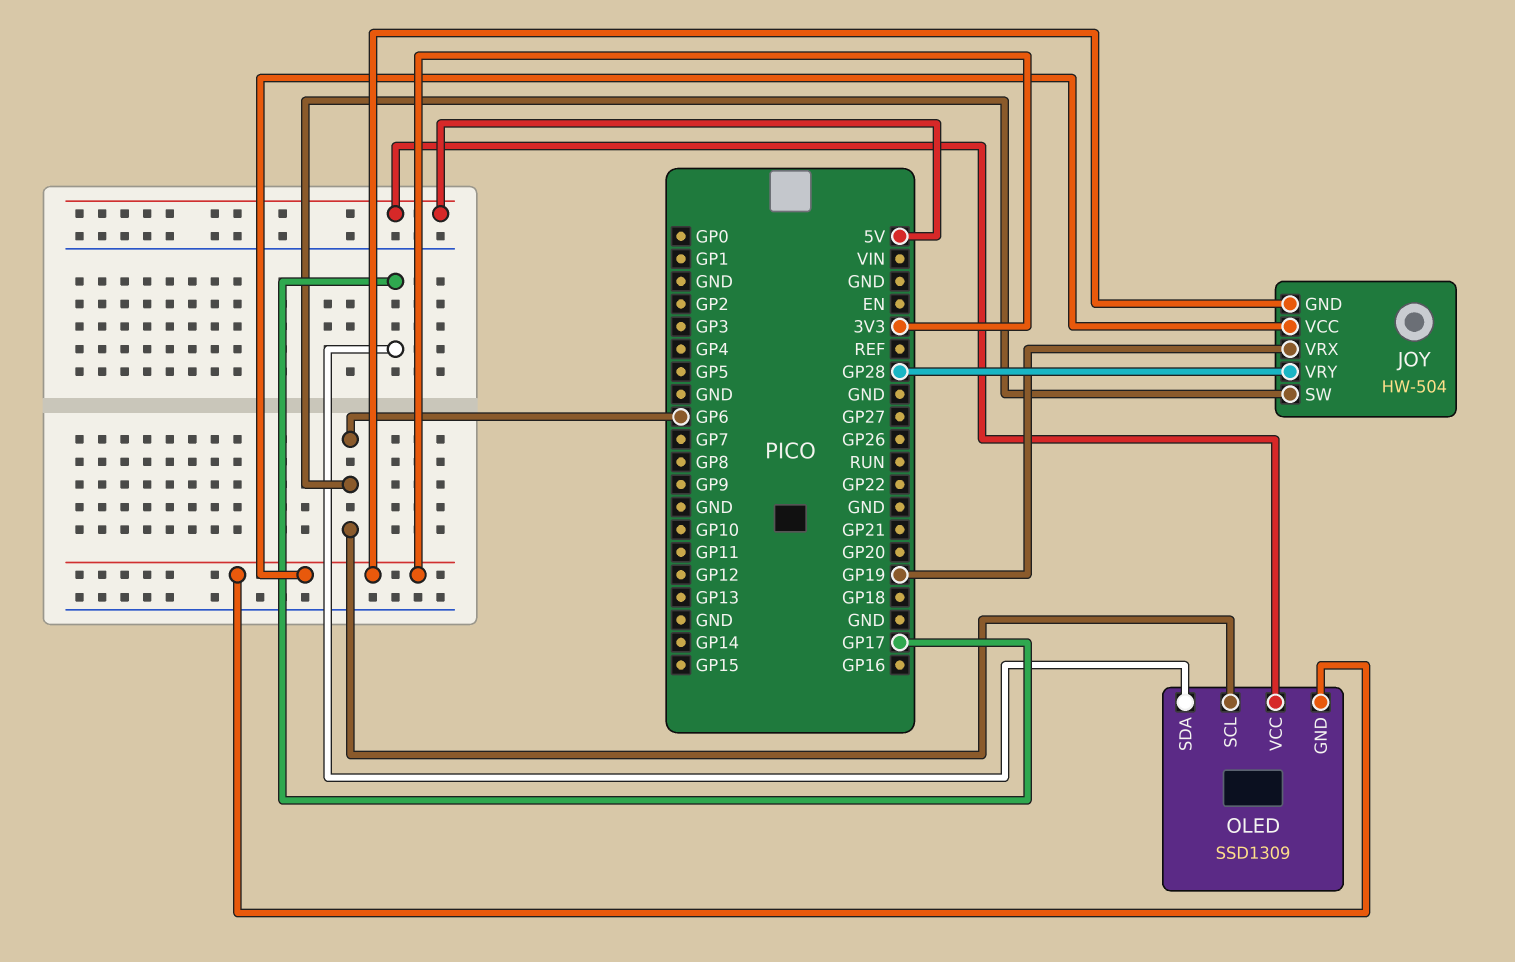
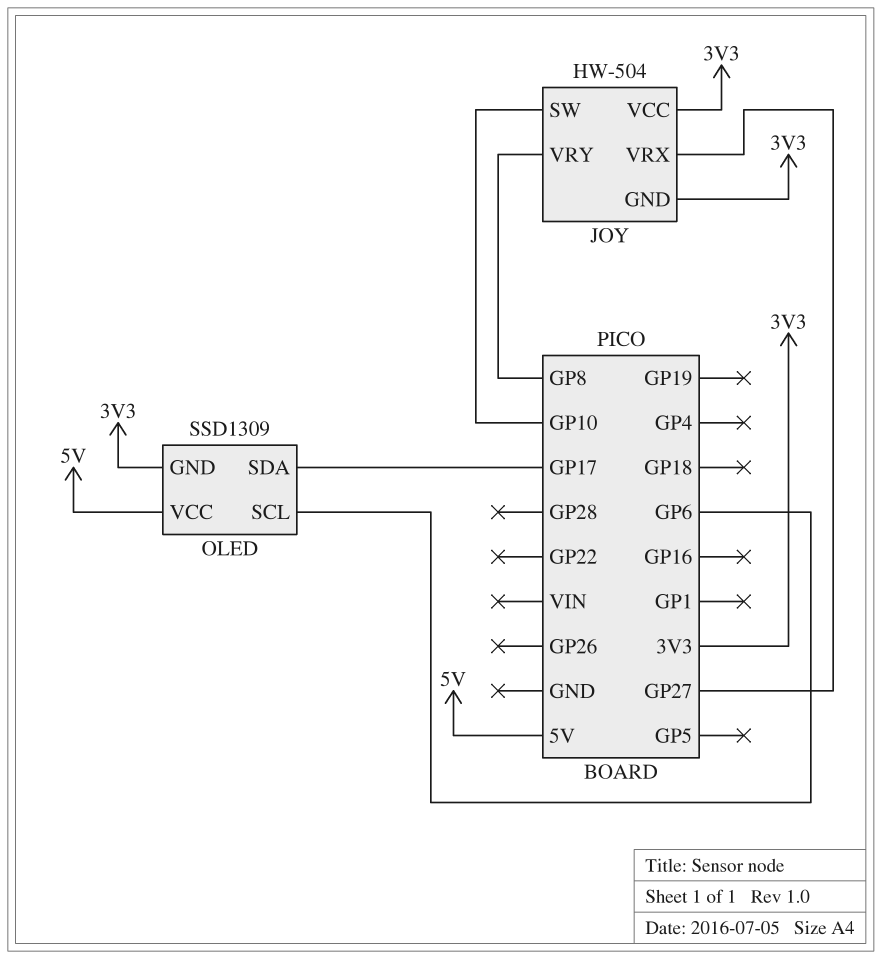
JOY pin SW: GP6 -> GP10
JOY pin VRX: GP19 -> GP27
JOY pin VRY: GP28 -> GP8

